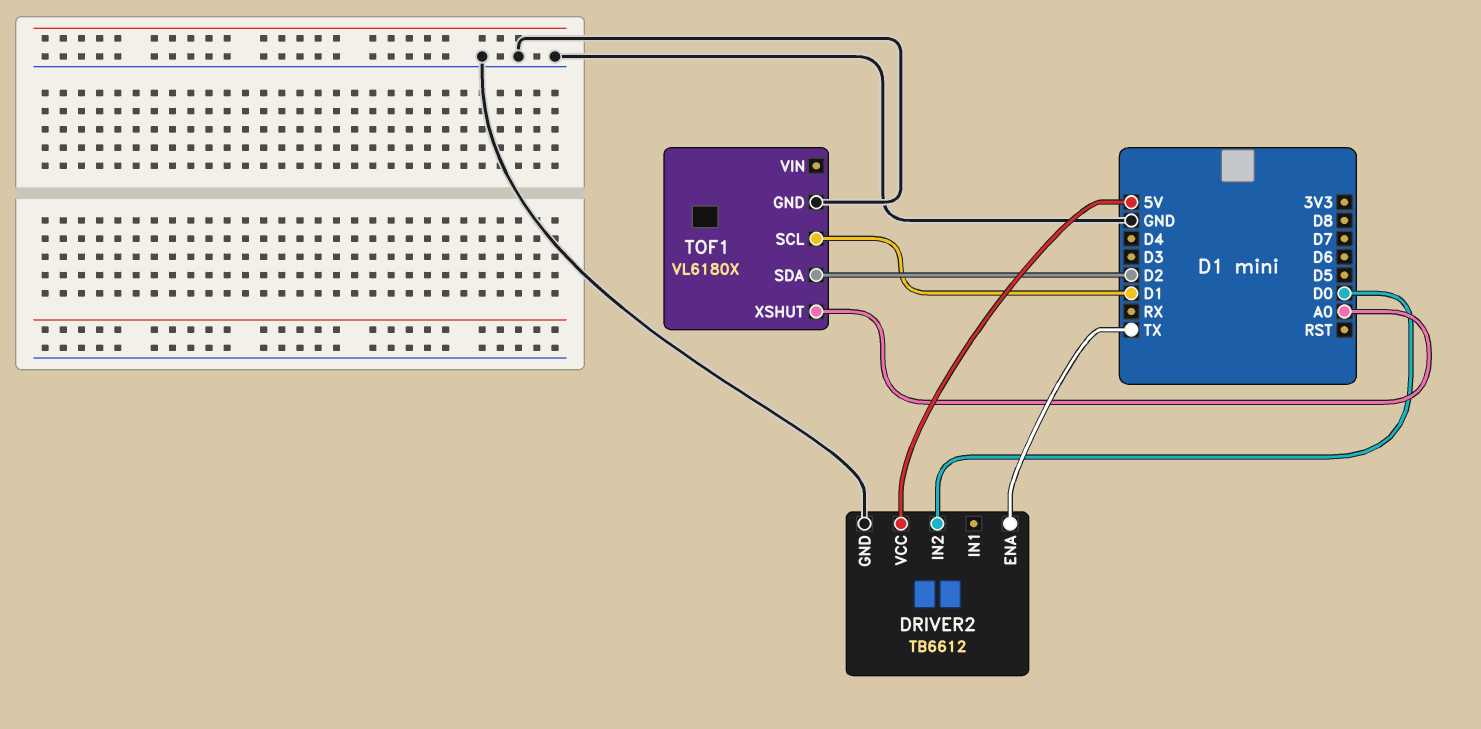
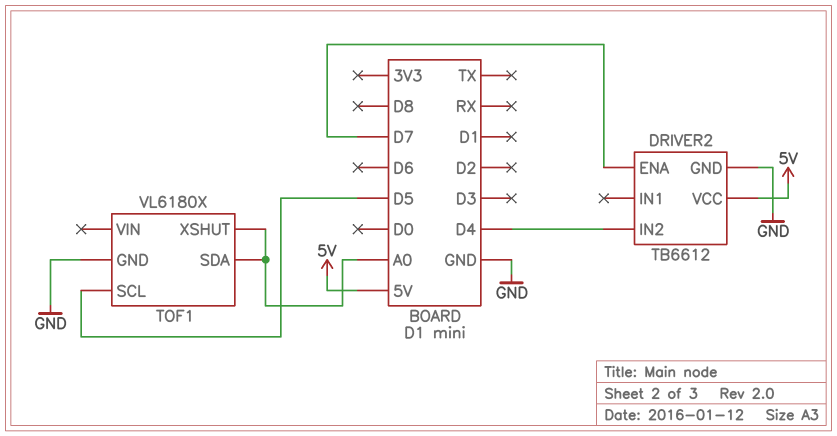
DRIVER2 pin ENA: TX -> D7
DRIVER2 pin IN2: D0 -> D4
TOF1 pin SCL: D1 -> D5
TOF1 pin SDA: D2 -> A0

